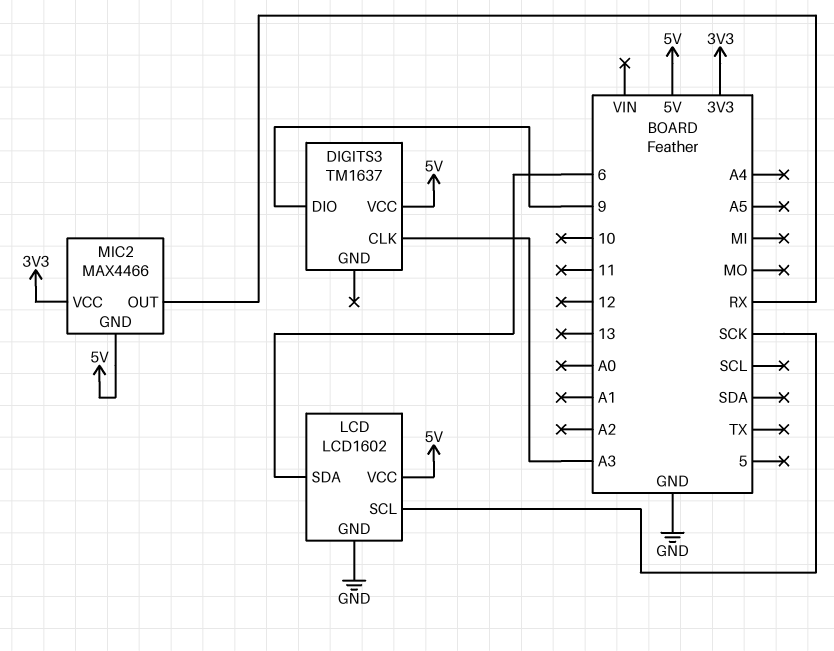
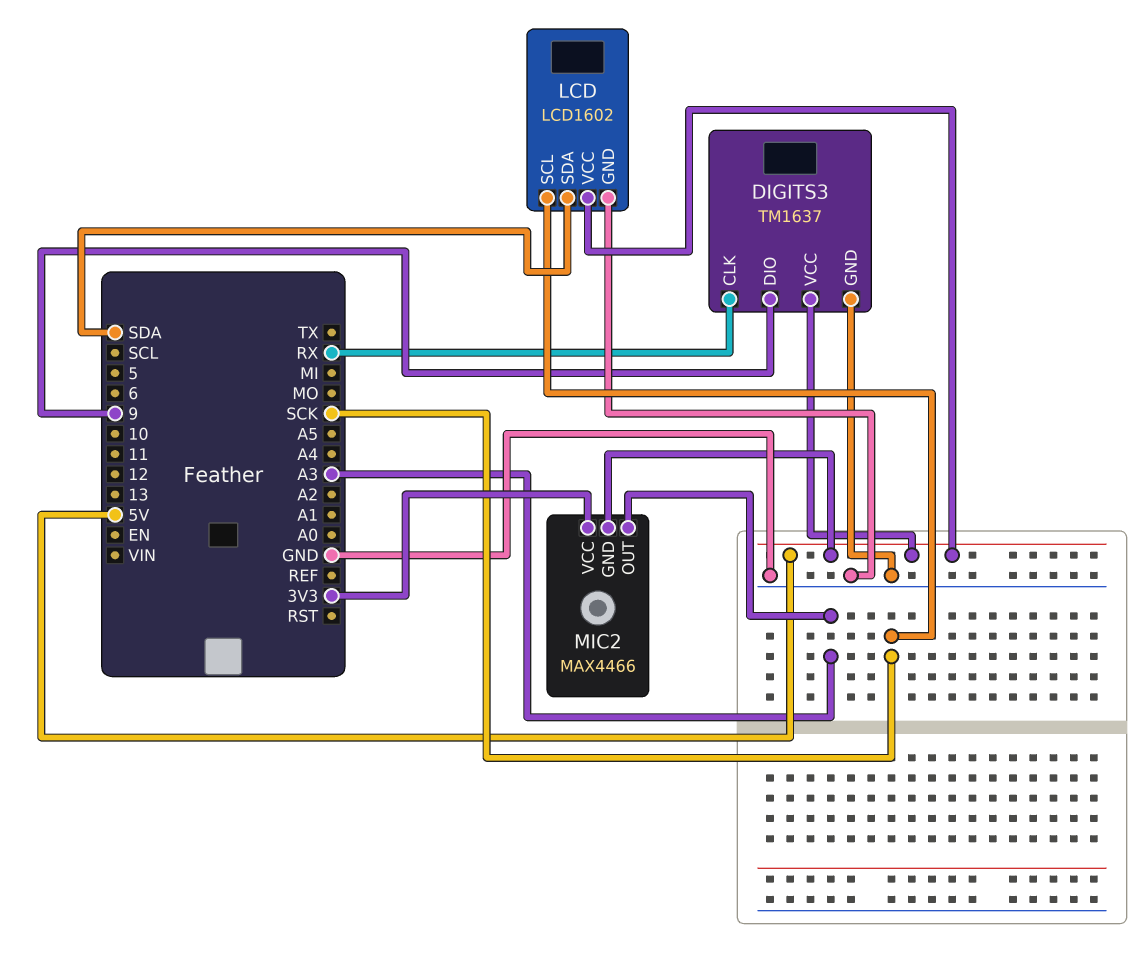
DIGITS3 pin CLK: A3 -> RX
DIGITS3 pin GND: none -> GND
LCD pin SDA: 6 -> SDA
MIC2 pin OUT: RX -> A3

